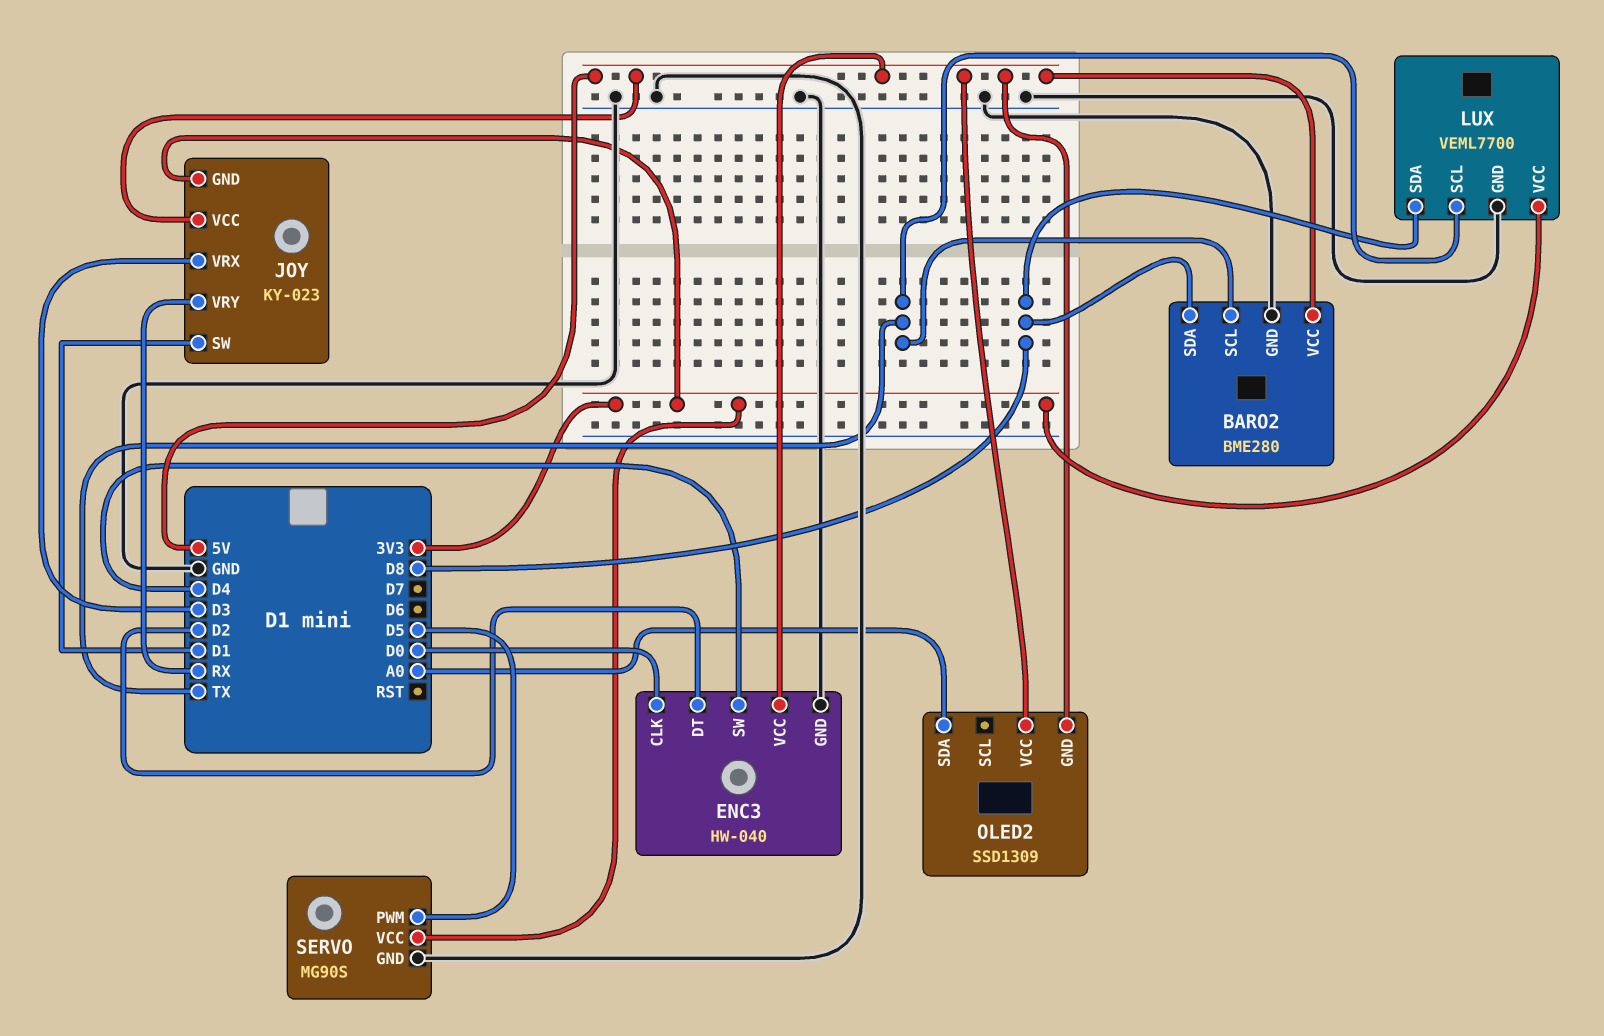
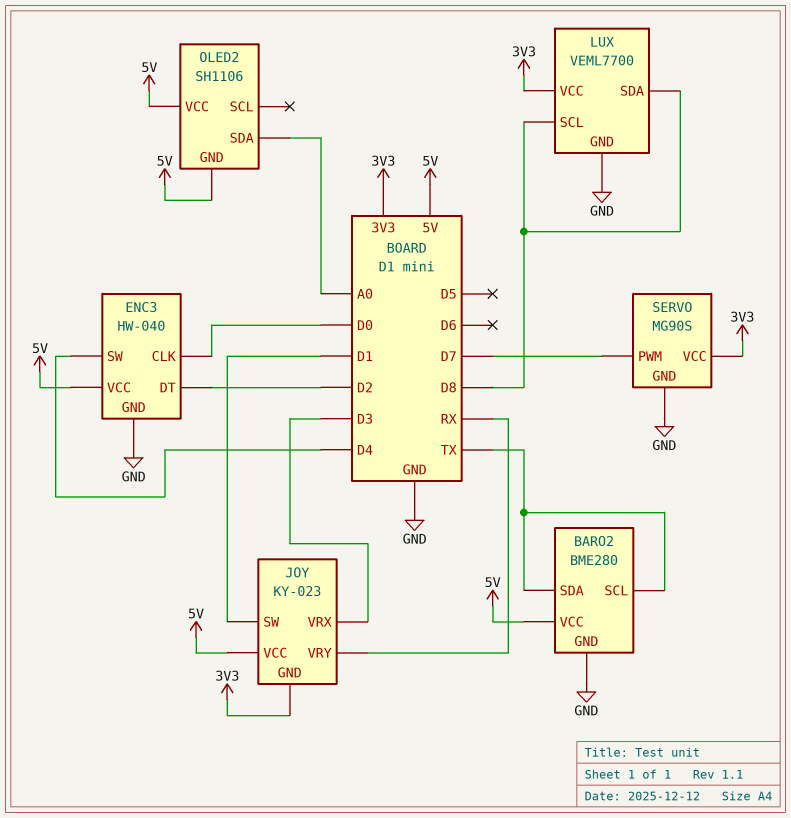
BARO2 pin SDA: D8 -> TX
LUX pin SCL: TX -> D8
OLED2: SSD1309 -> SH1106
SERVO pin PWM: D5 -> D7

